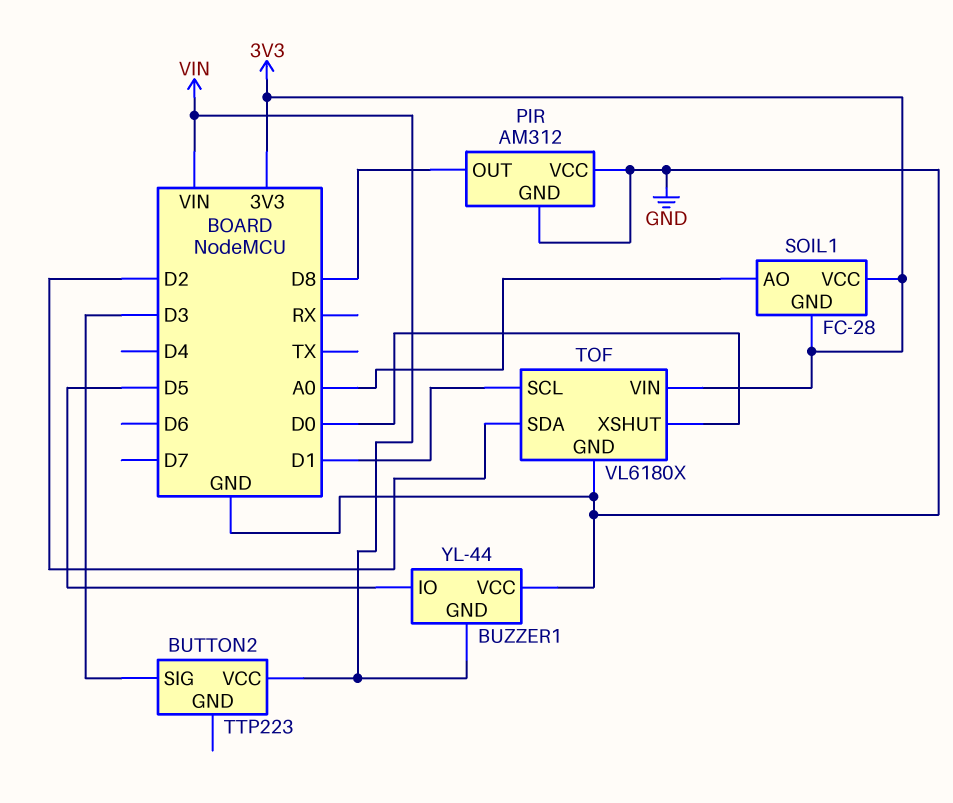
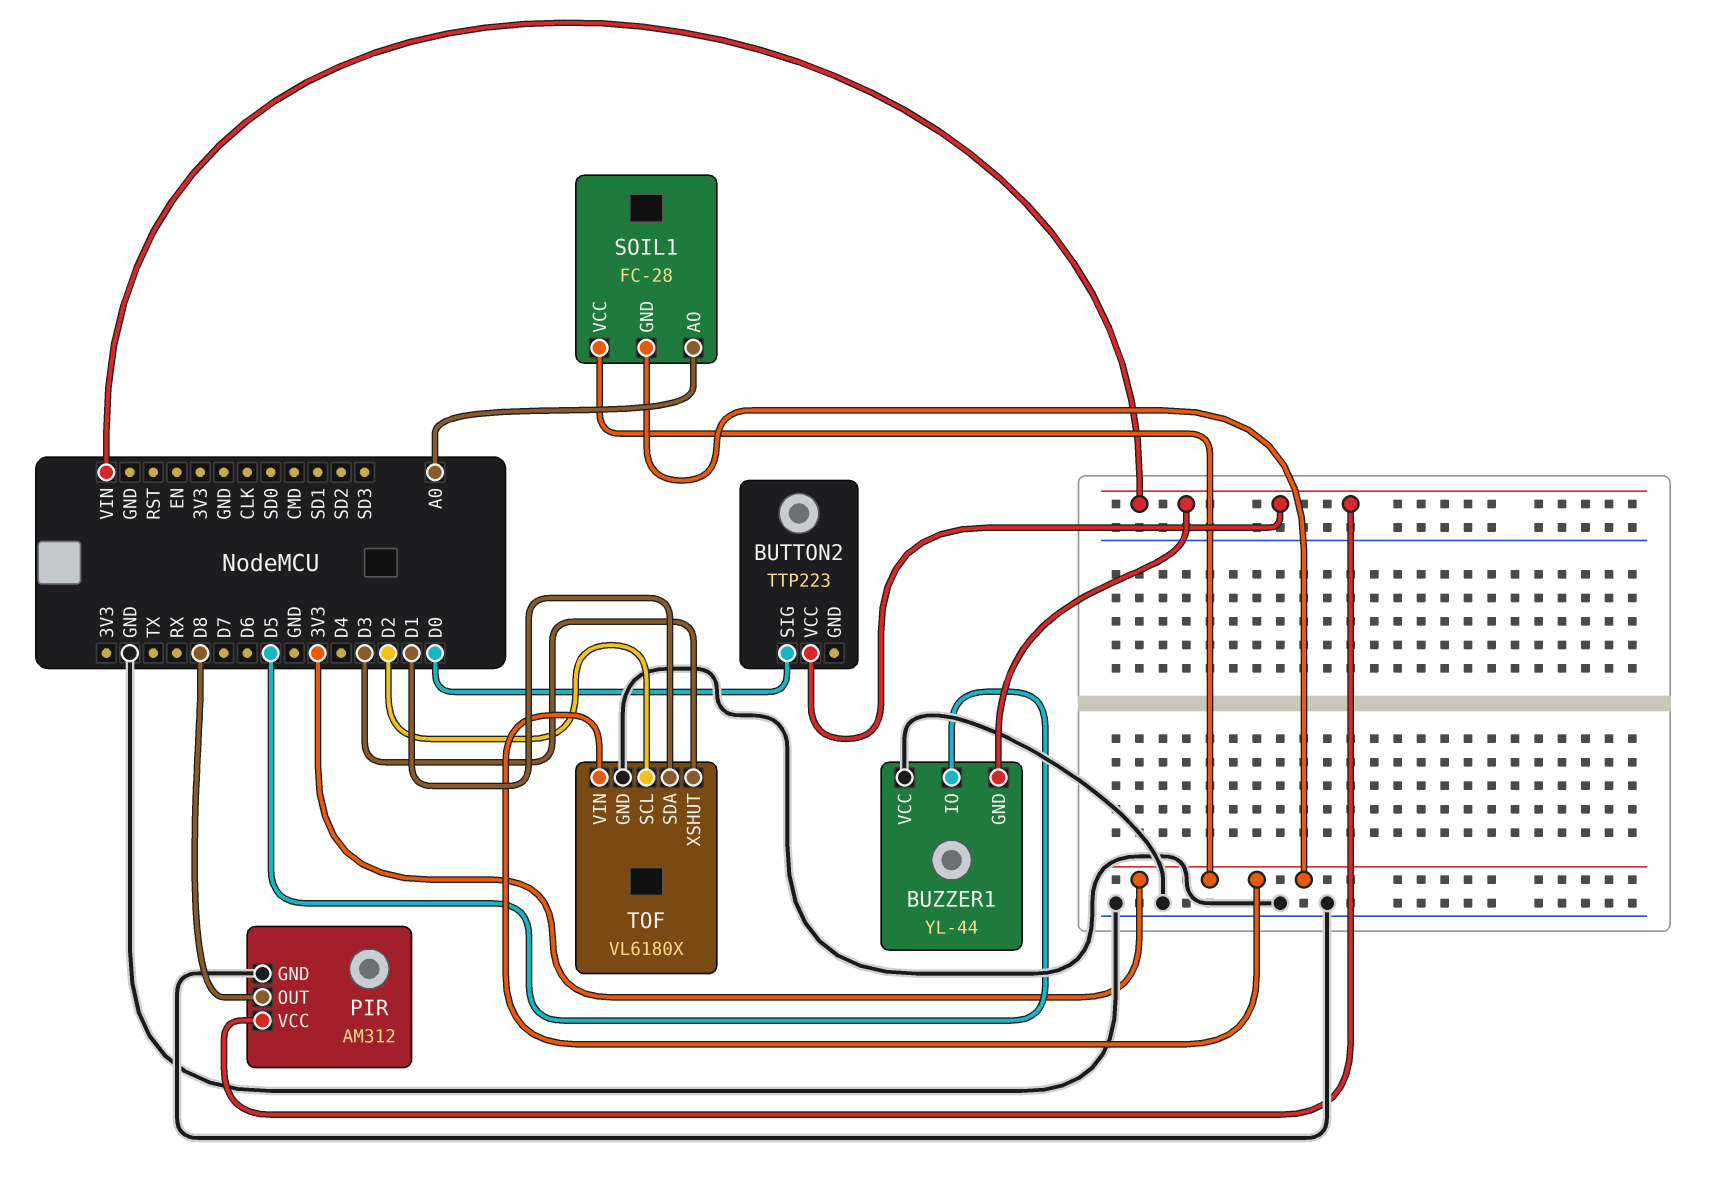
BUTTON2 pin SIG: D3 -> D0
PIR pin VCC: GND -> VIN
TOF pin SCL: D1 -> D2
TOF pin SDA: D2 -> D1
TOF pin XSHUT: D0 -> D3

